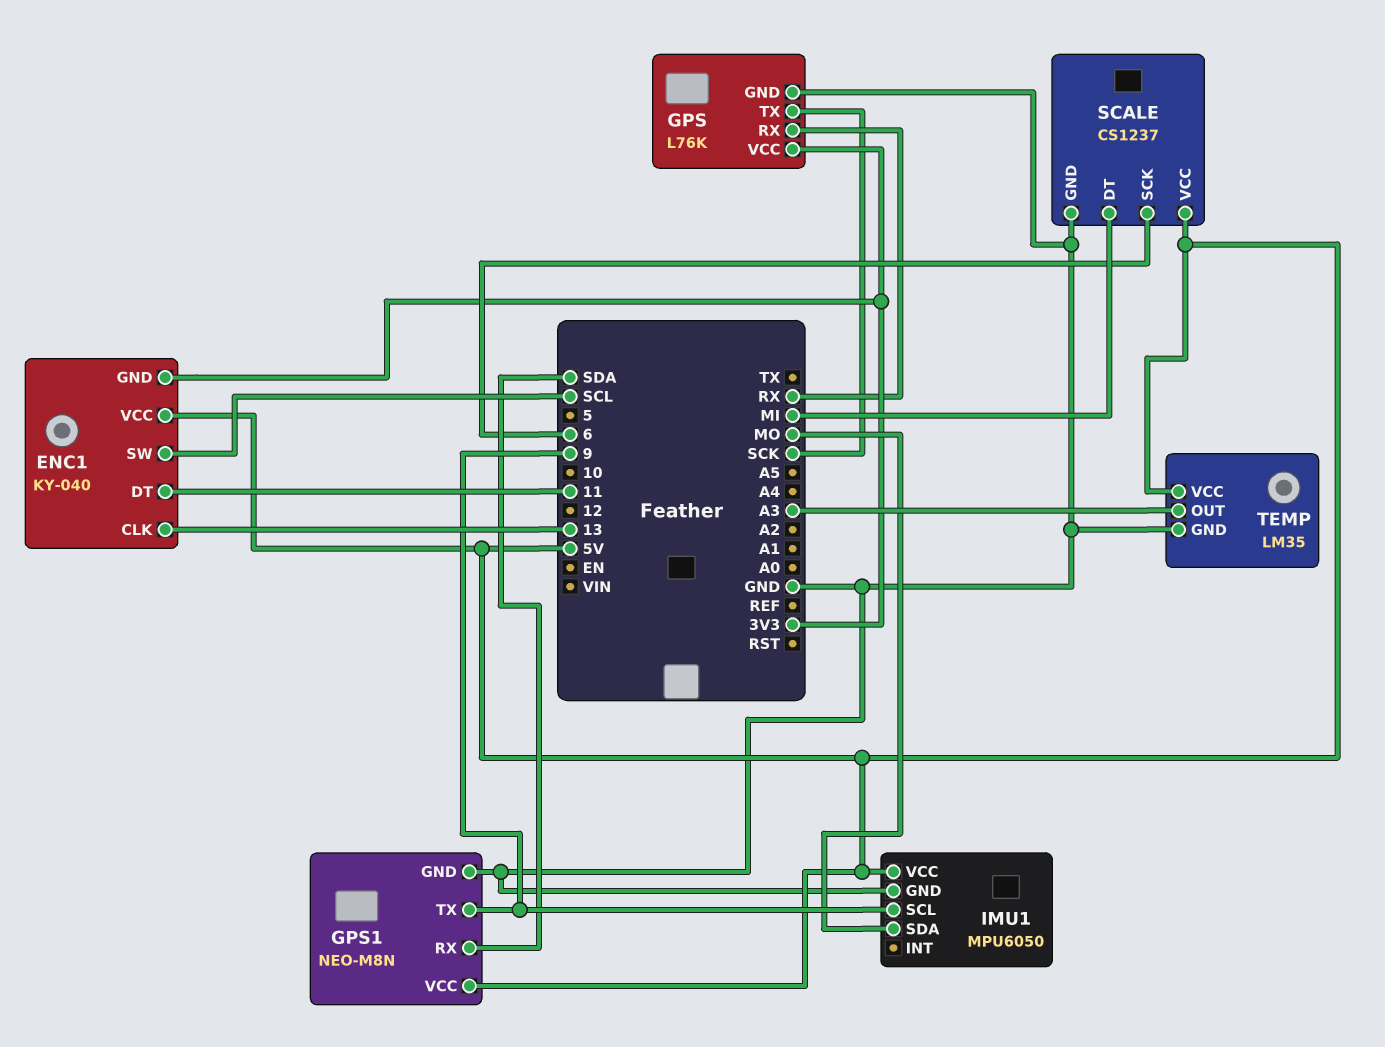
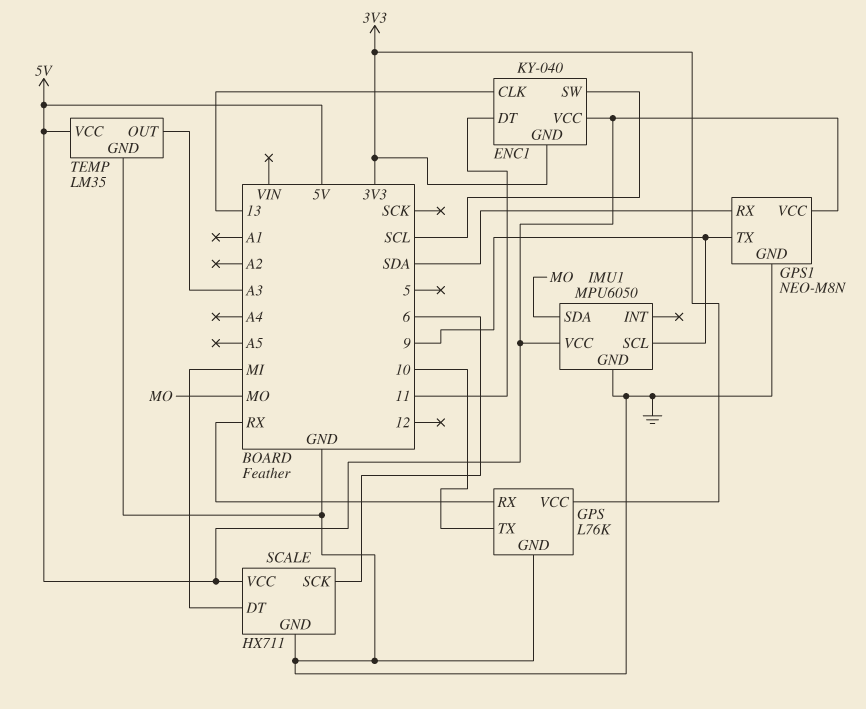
GPS pin TX: SCK -> 10
SCALE: CS1237 -> HX711

